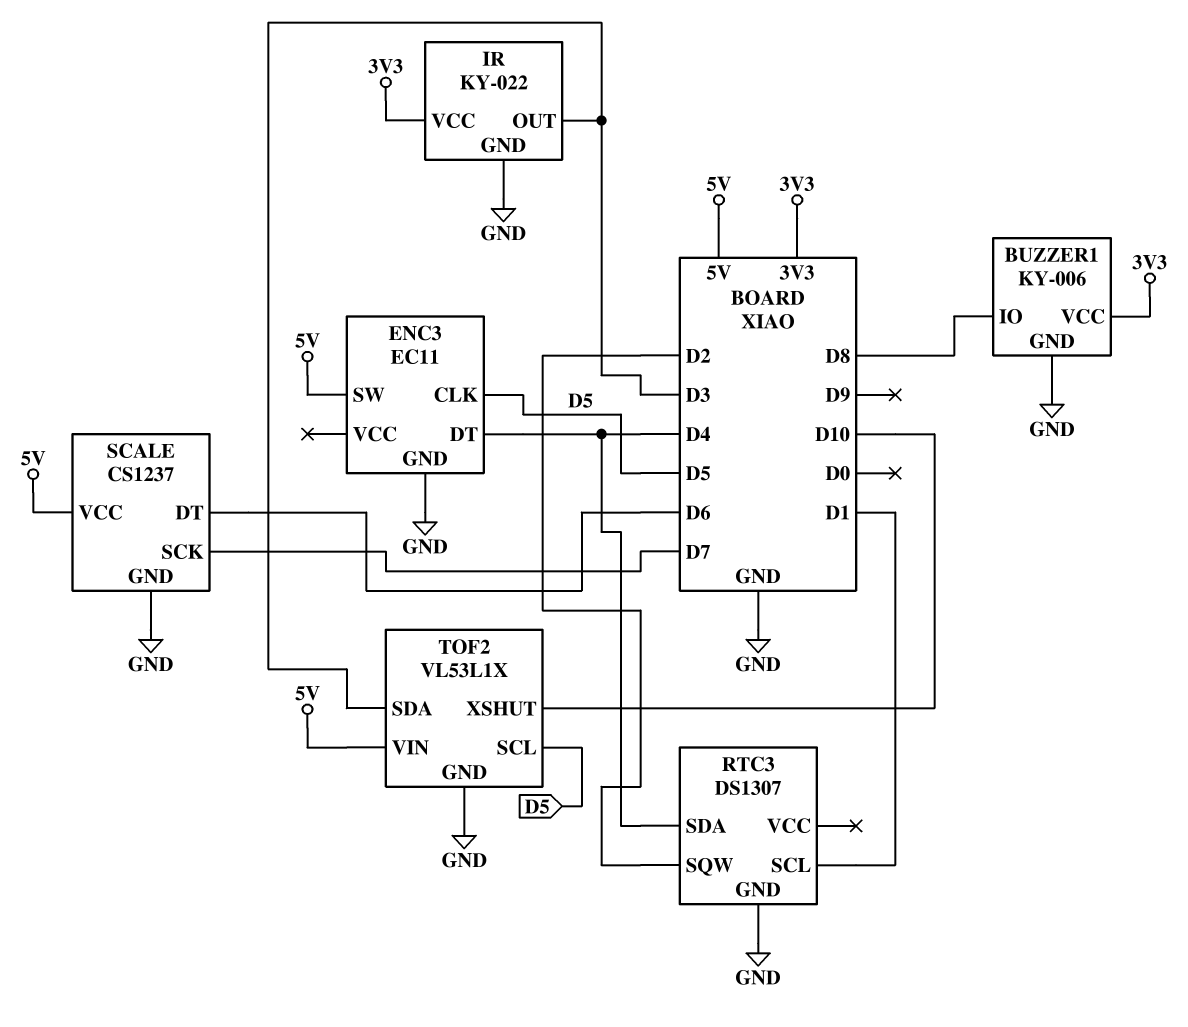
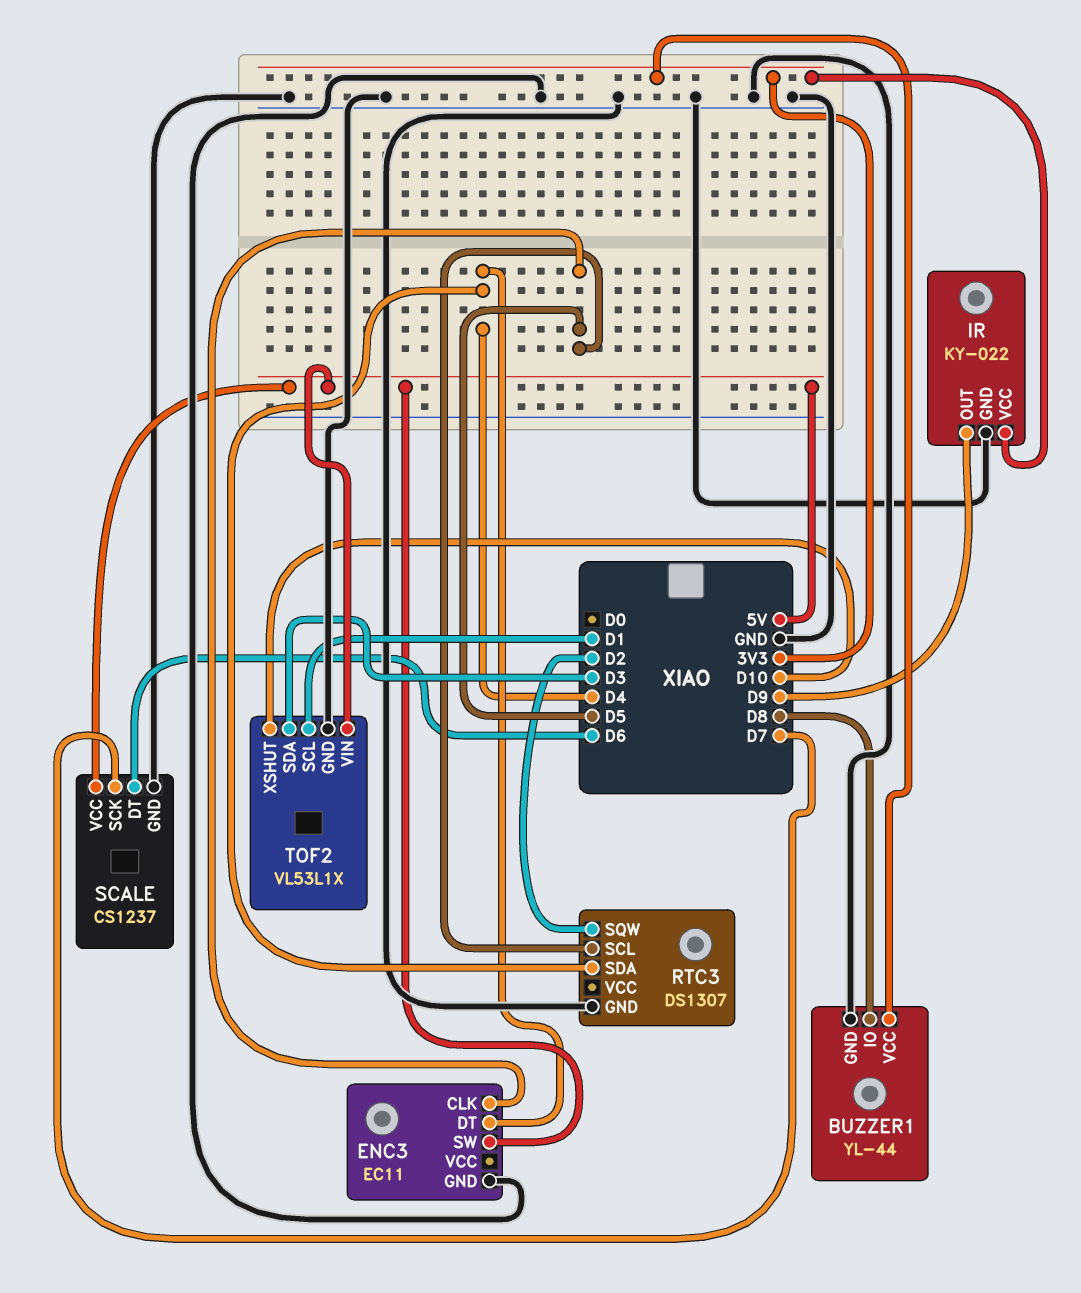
BUZZER1: KY-006 -> YL-44
IR pin OUT: D3 -> D9
RTC3 pin SCL: D1 -> D5
TOF2 pin SCL: D5 -> D1

